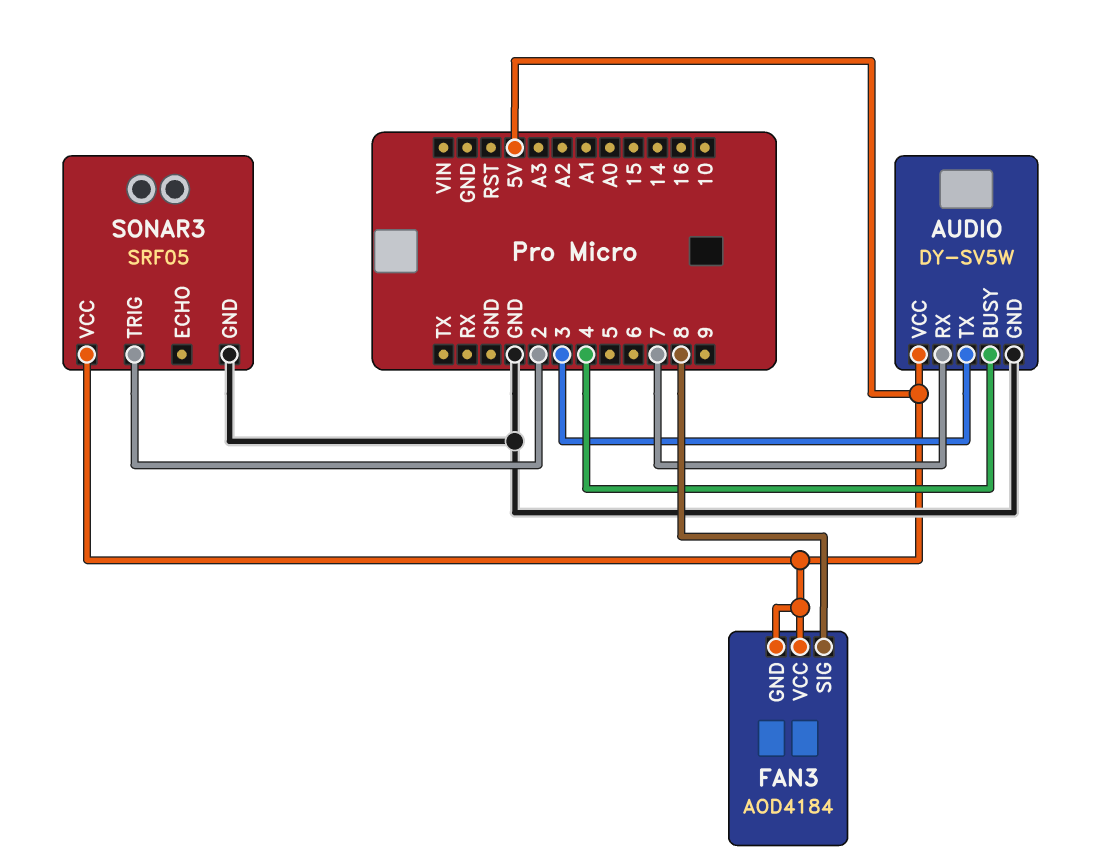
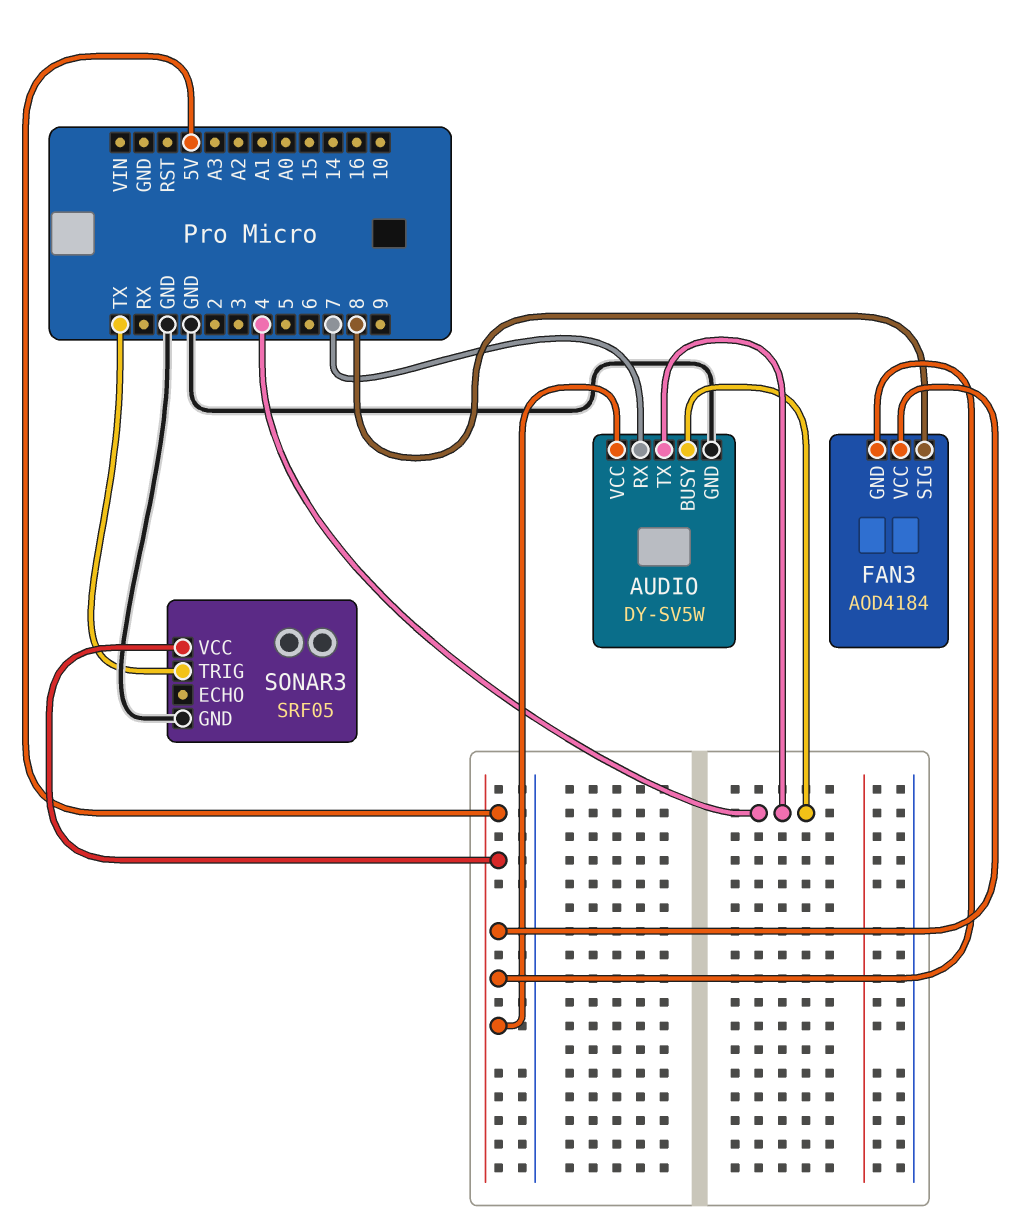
AUDIO pin TX: 3 -> 4
SONAR3 pin TRIG: 2 -> TX

